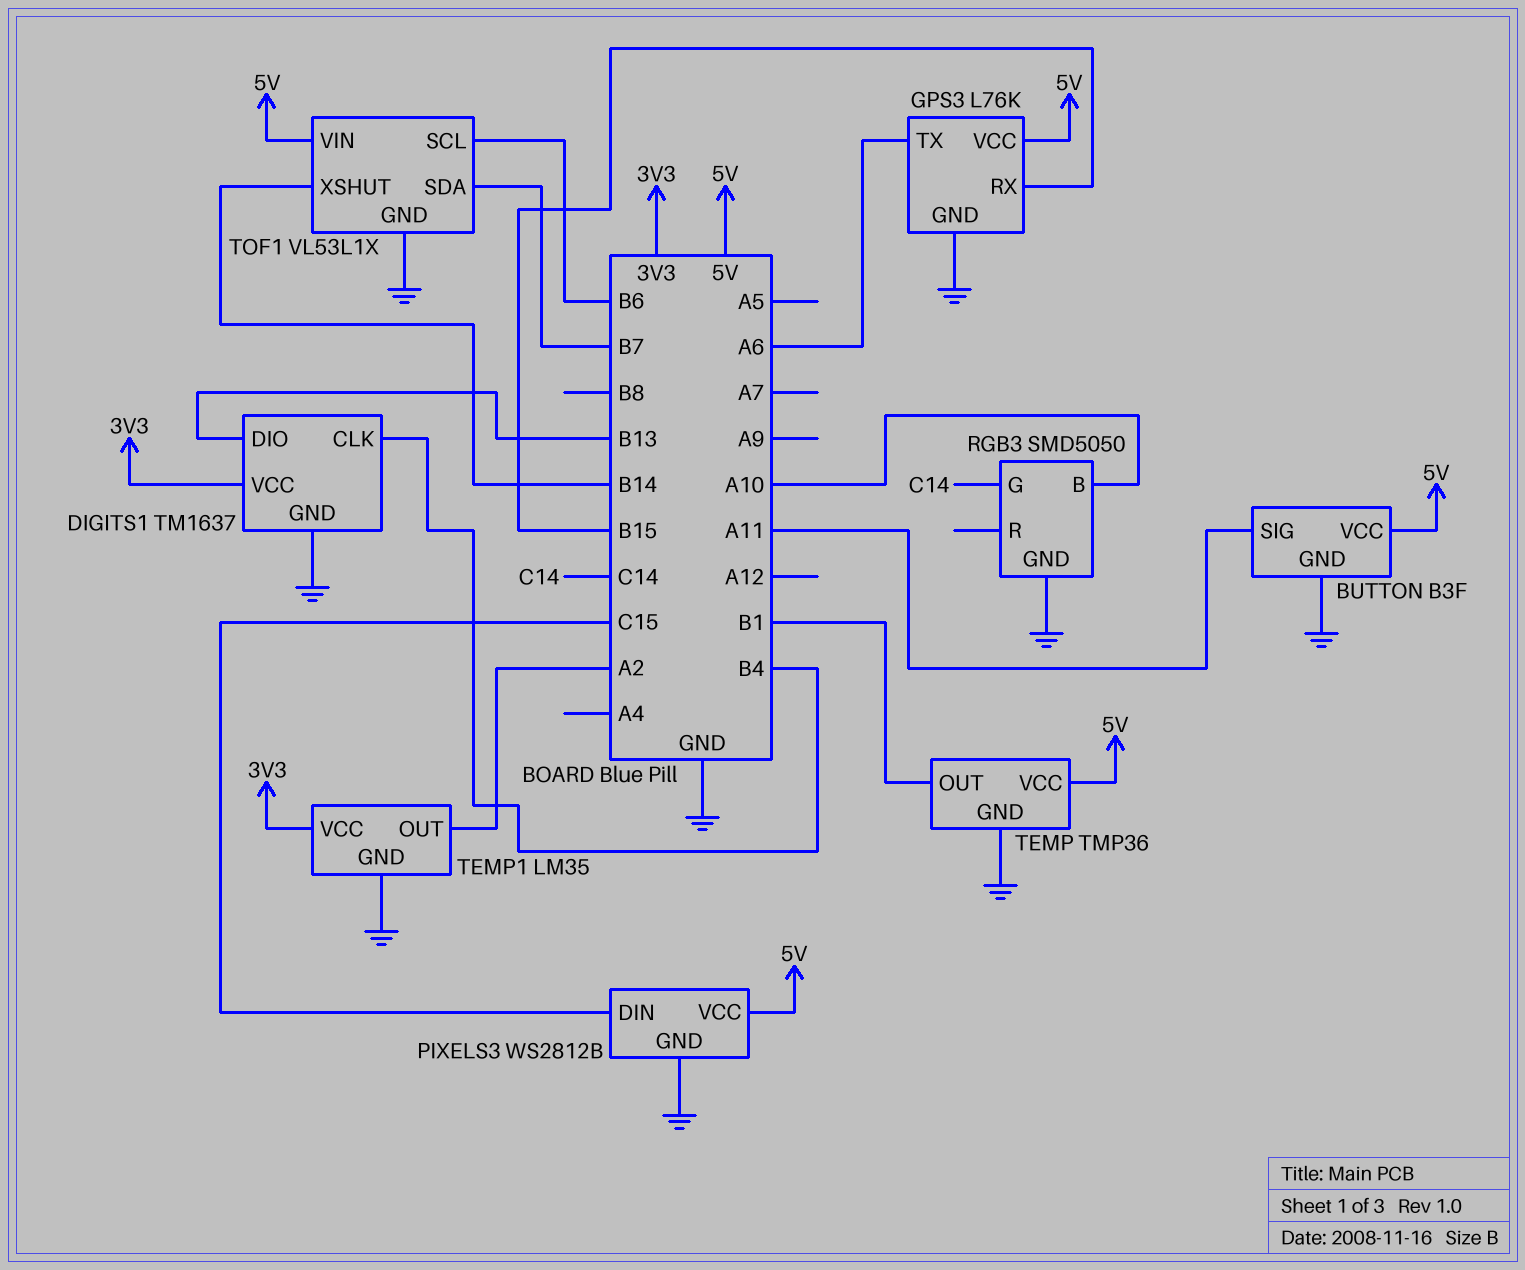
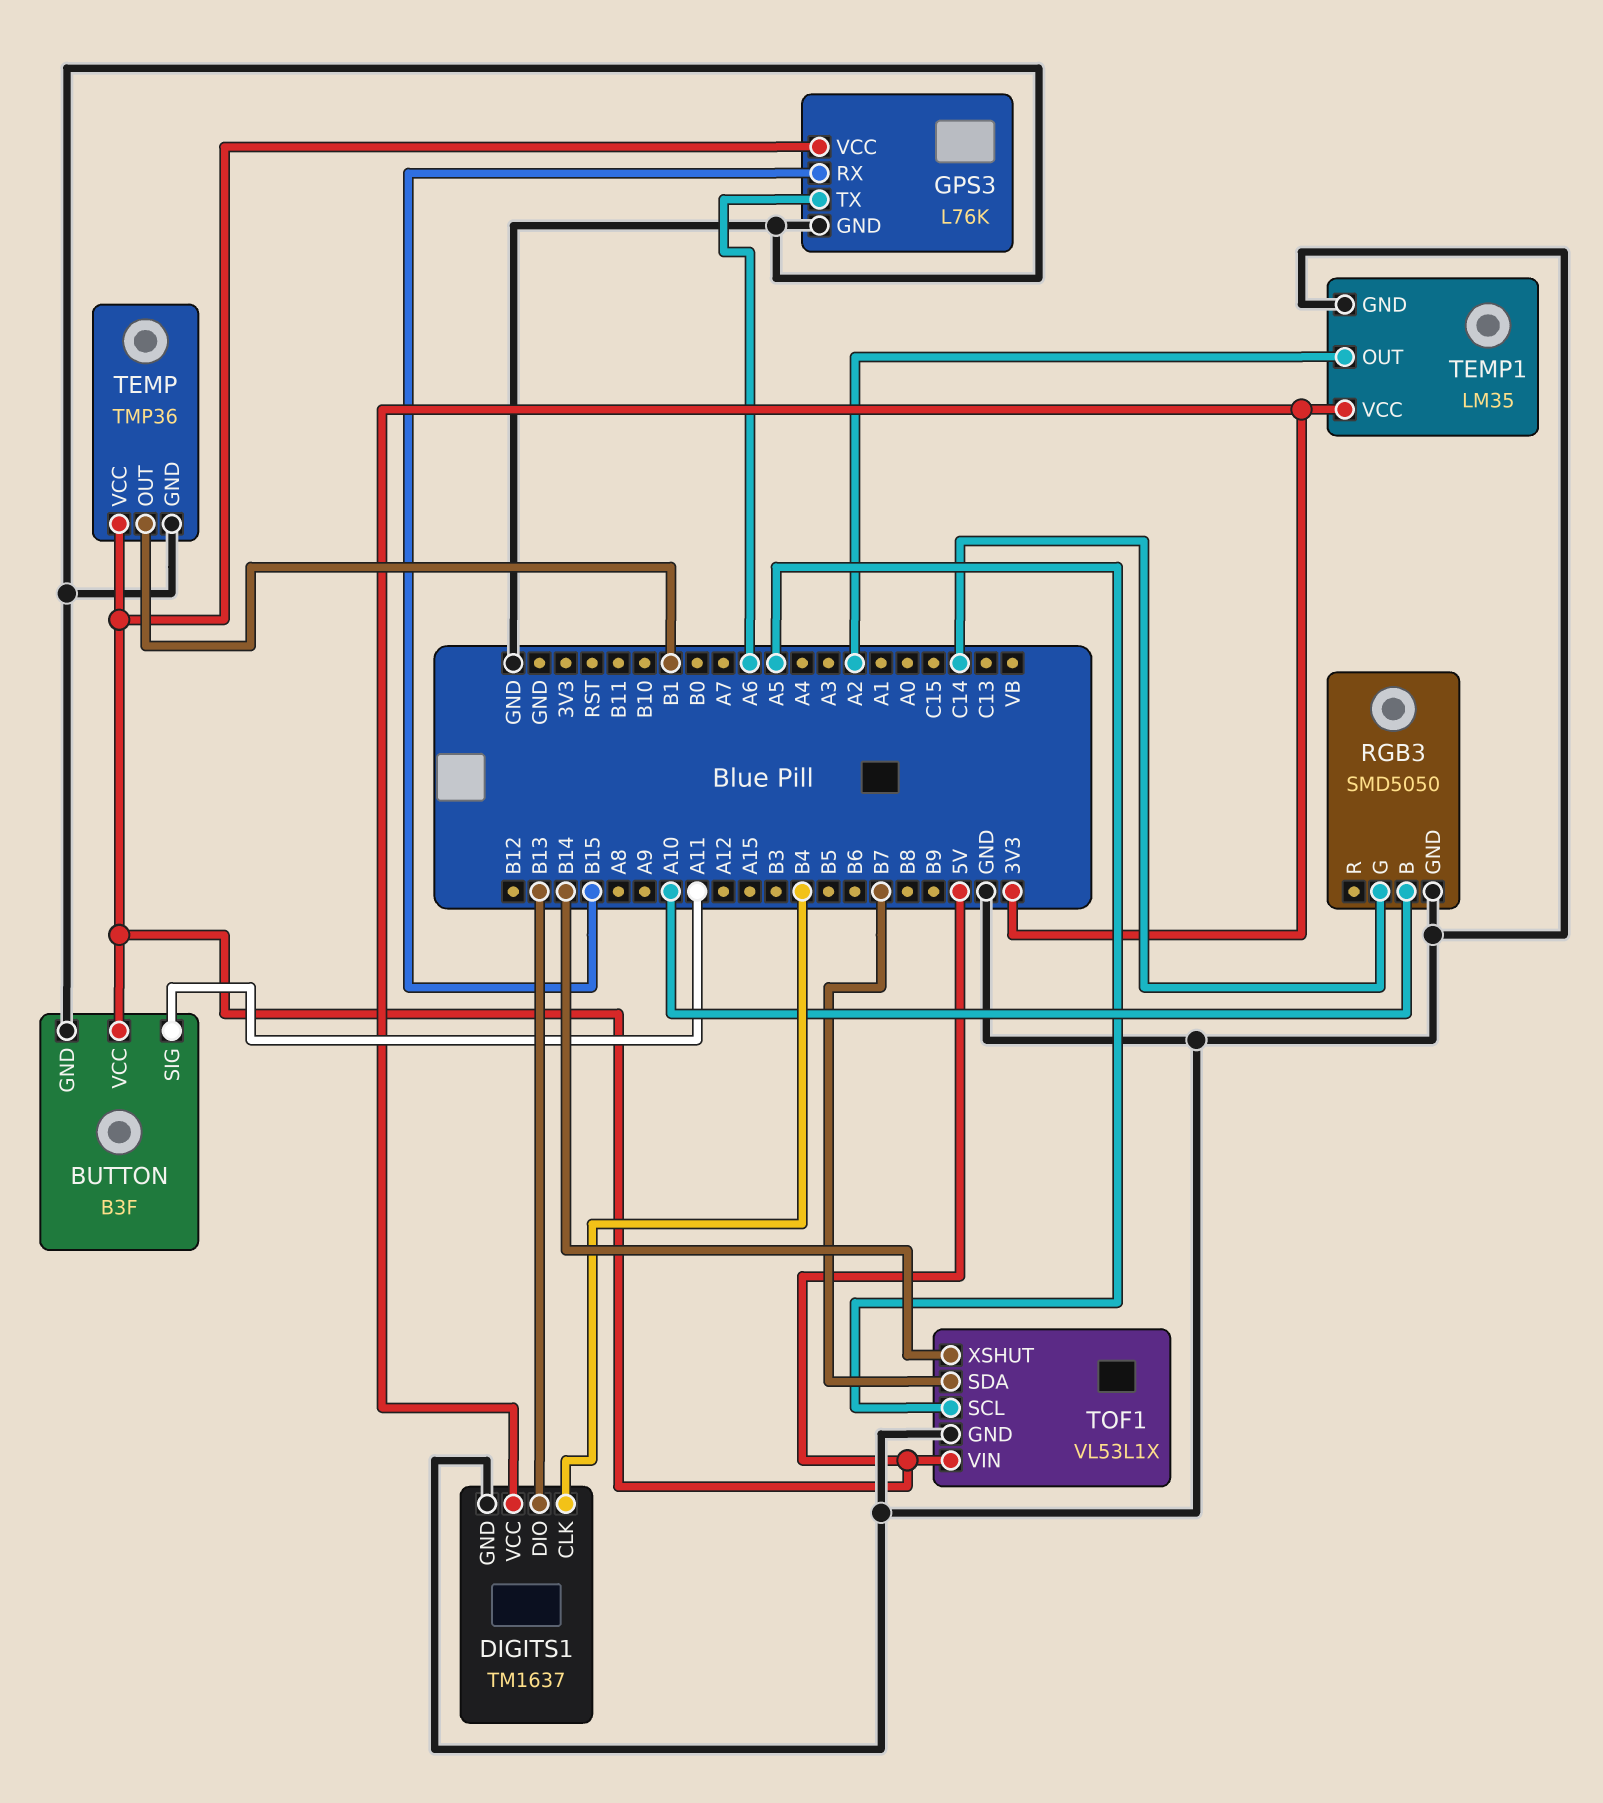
PIXELS3: WS2812B -> none
PIXELS3 pin DIN: C15 -> none
PIXELS3 pin GND: GND -> none
PIXELS3 pin VCC: 5V -> none
TOF1 pin SCL: B6 -> A5

